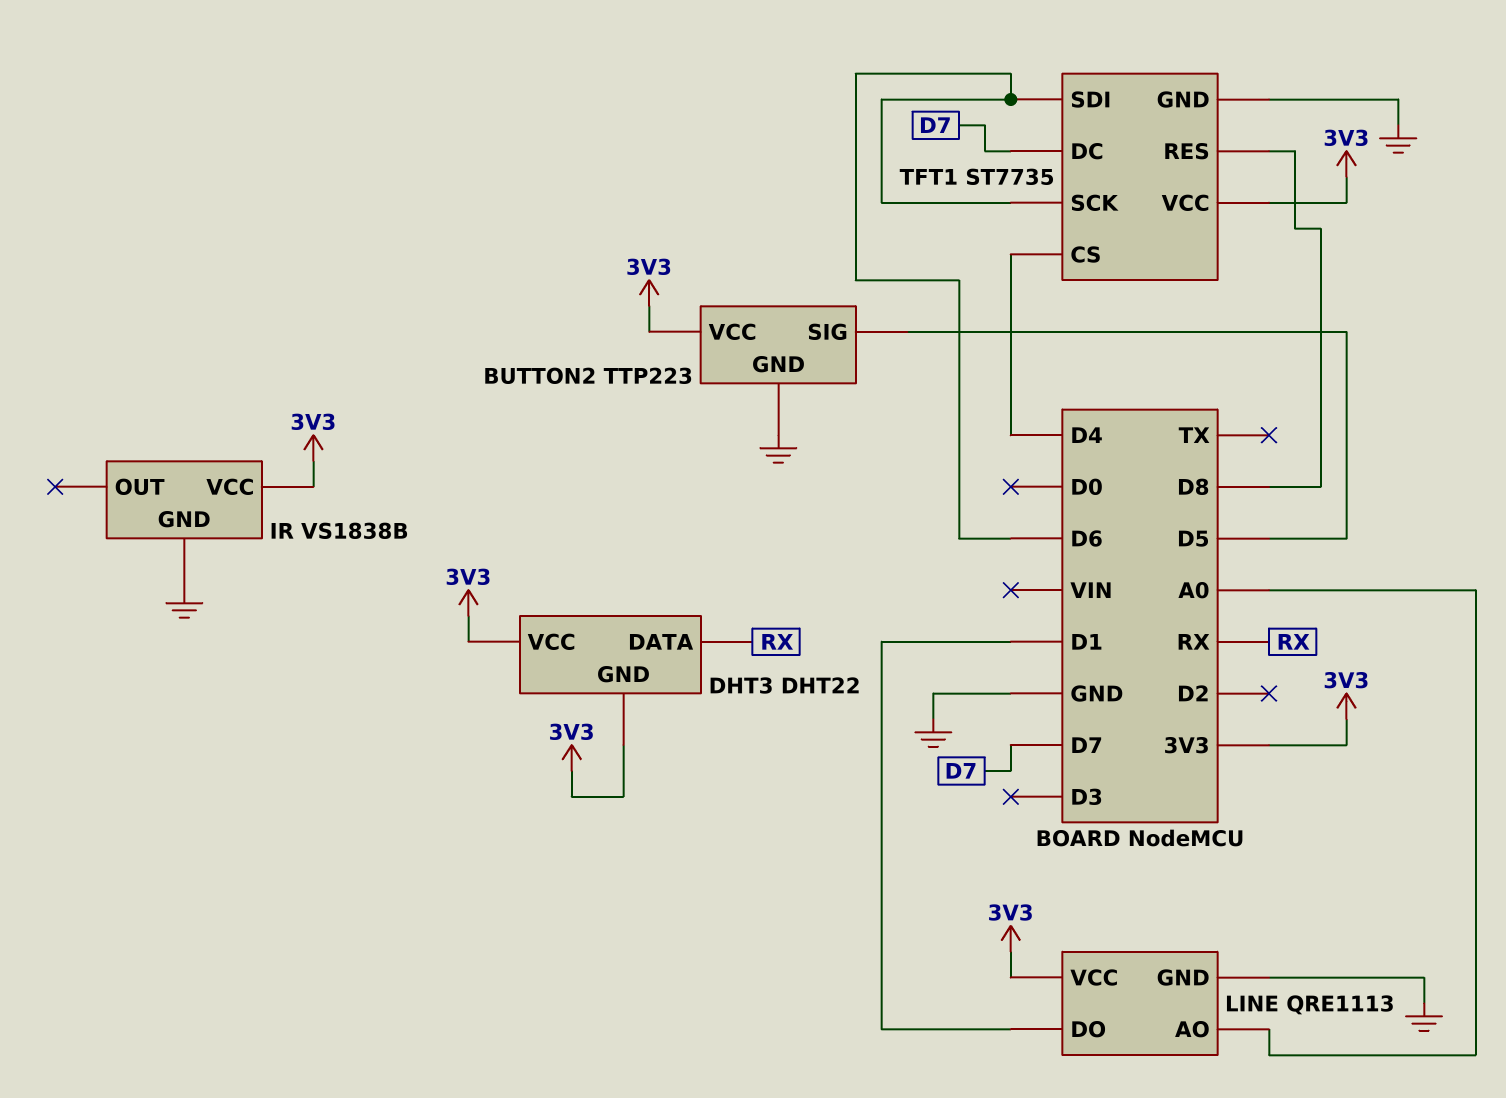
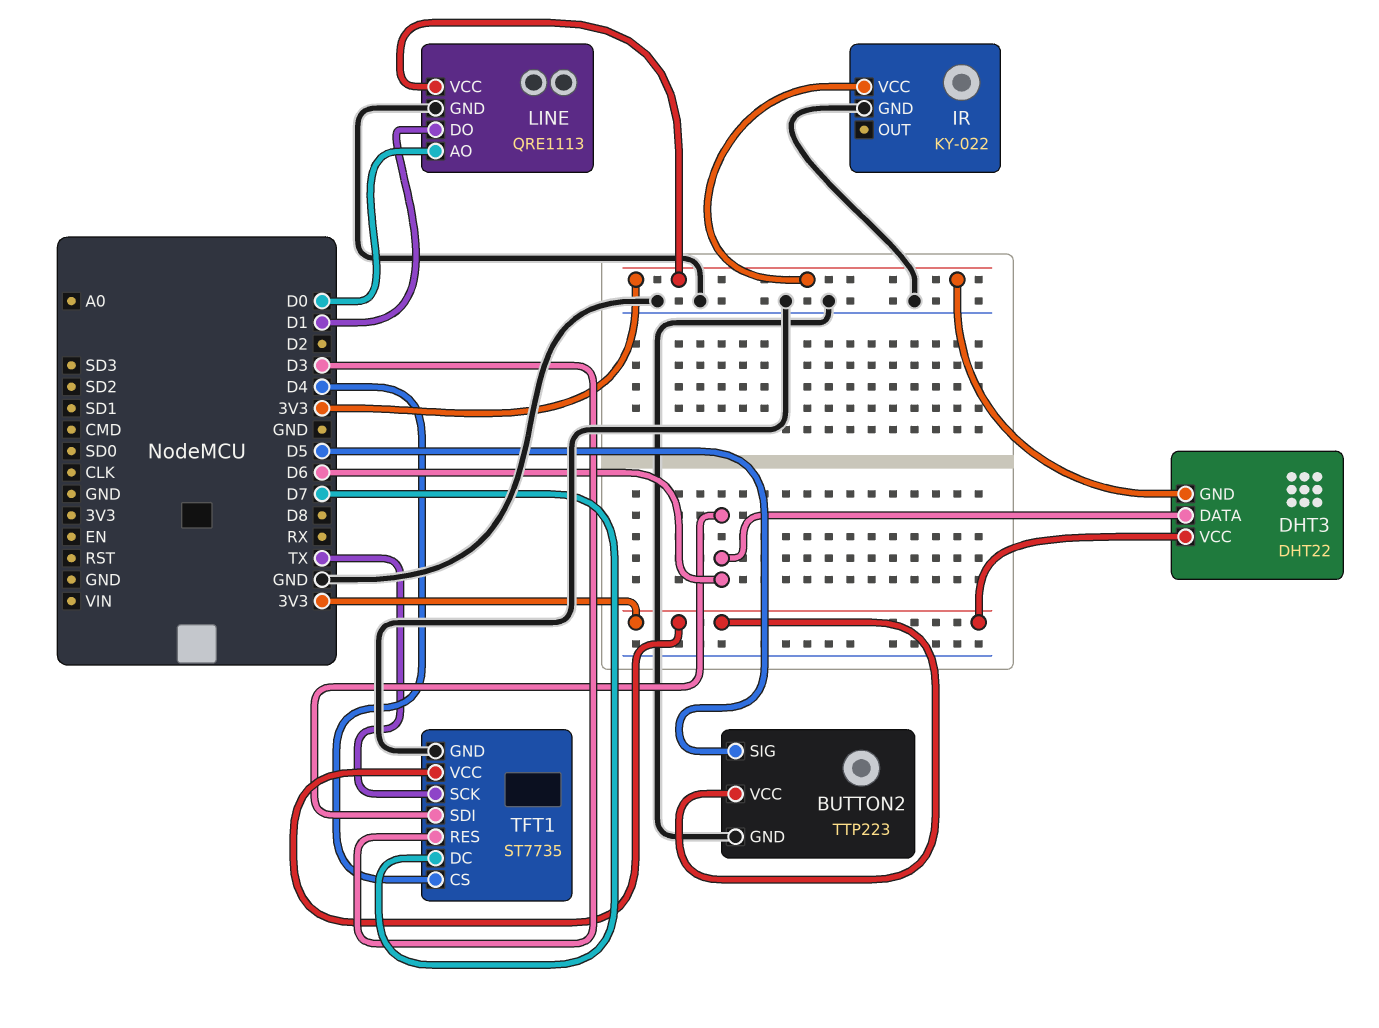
DHT3 pin DATA: RX -> D6
IR: VS1838B -> KY-022
LINE pin AO: A0 -> D0
TFT1 pin RES: D8 -> D3
TFT1 pin SCK: D6 -> TX

